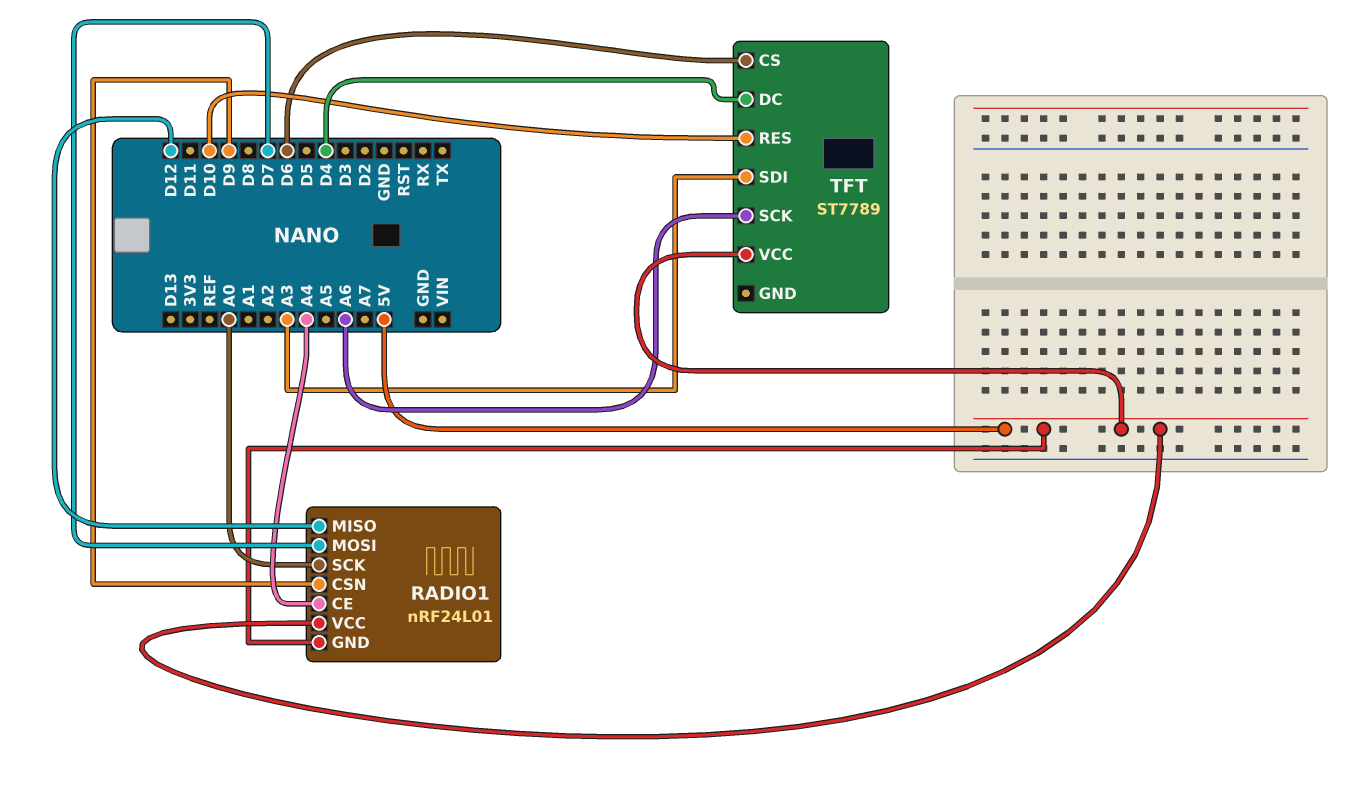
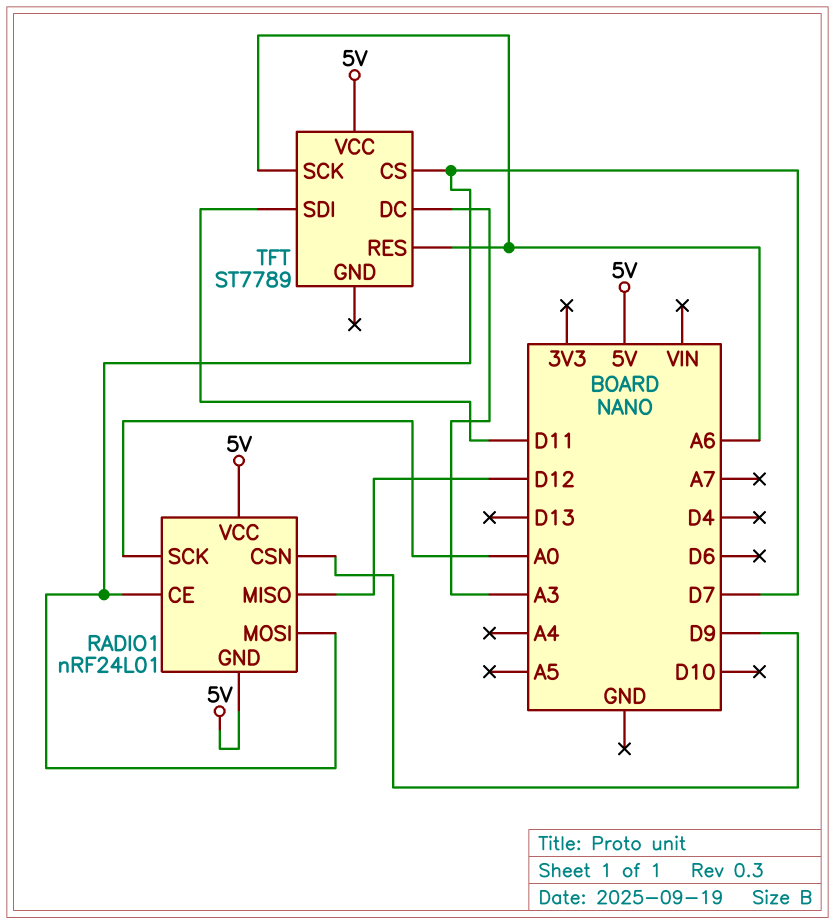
RADIO1 pin CE: A4 -> D7
TFT pin CS: D6 -> D7
TFT pin DC: D4 -> A3
TFT pin RES: D10 -> A6
TFT pin SDI: A3 -> D11

